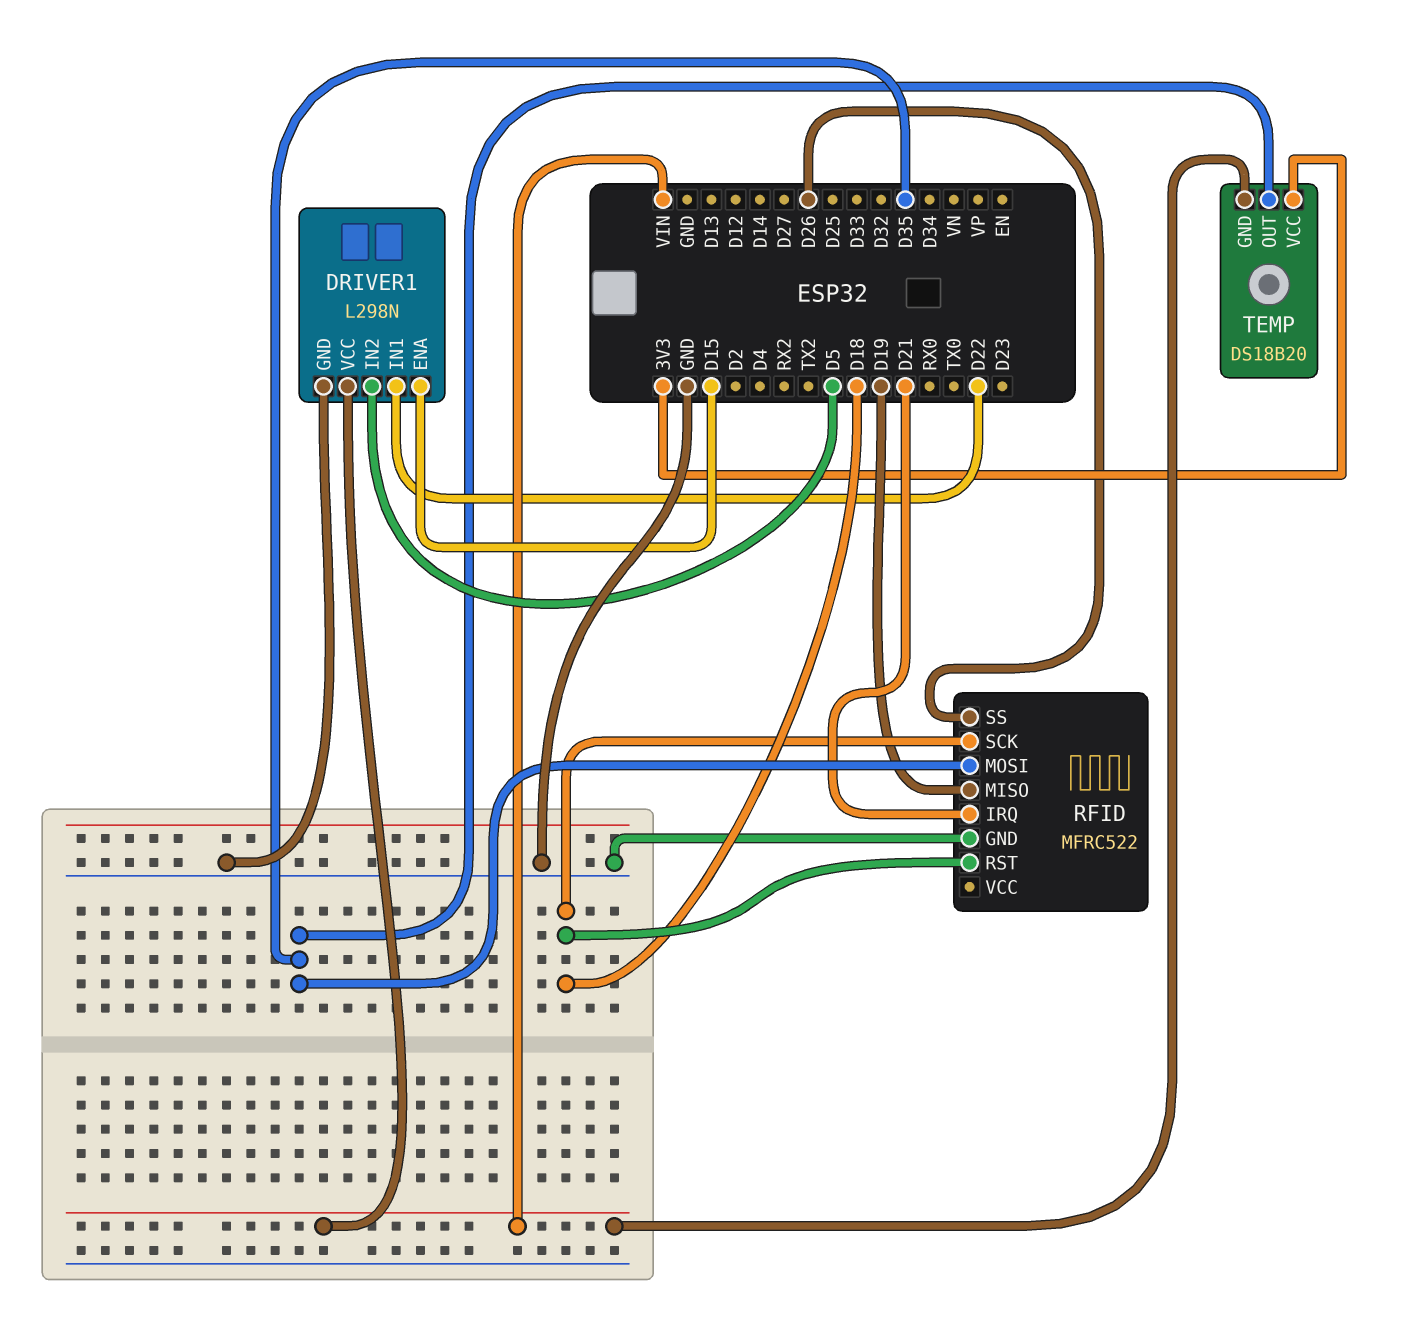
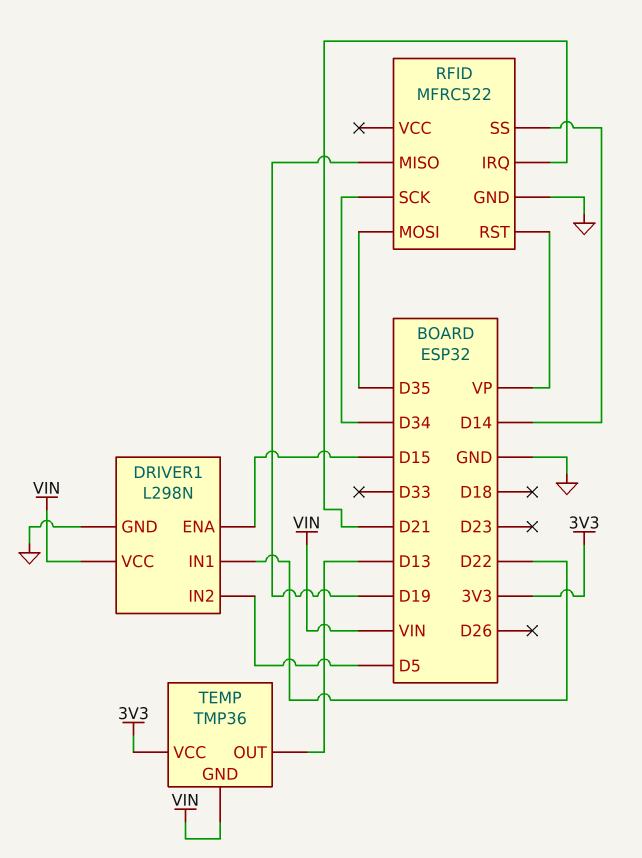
RFID pin RST: D18 -> VP
RFID pin SCK: D18 -> D34
RFID pin SS: D26 -> D14
TEMP: DS18B20 -> TMP36
TEMP pin OUT: D35 -> D13

